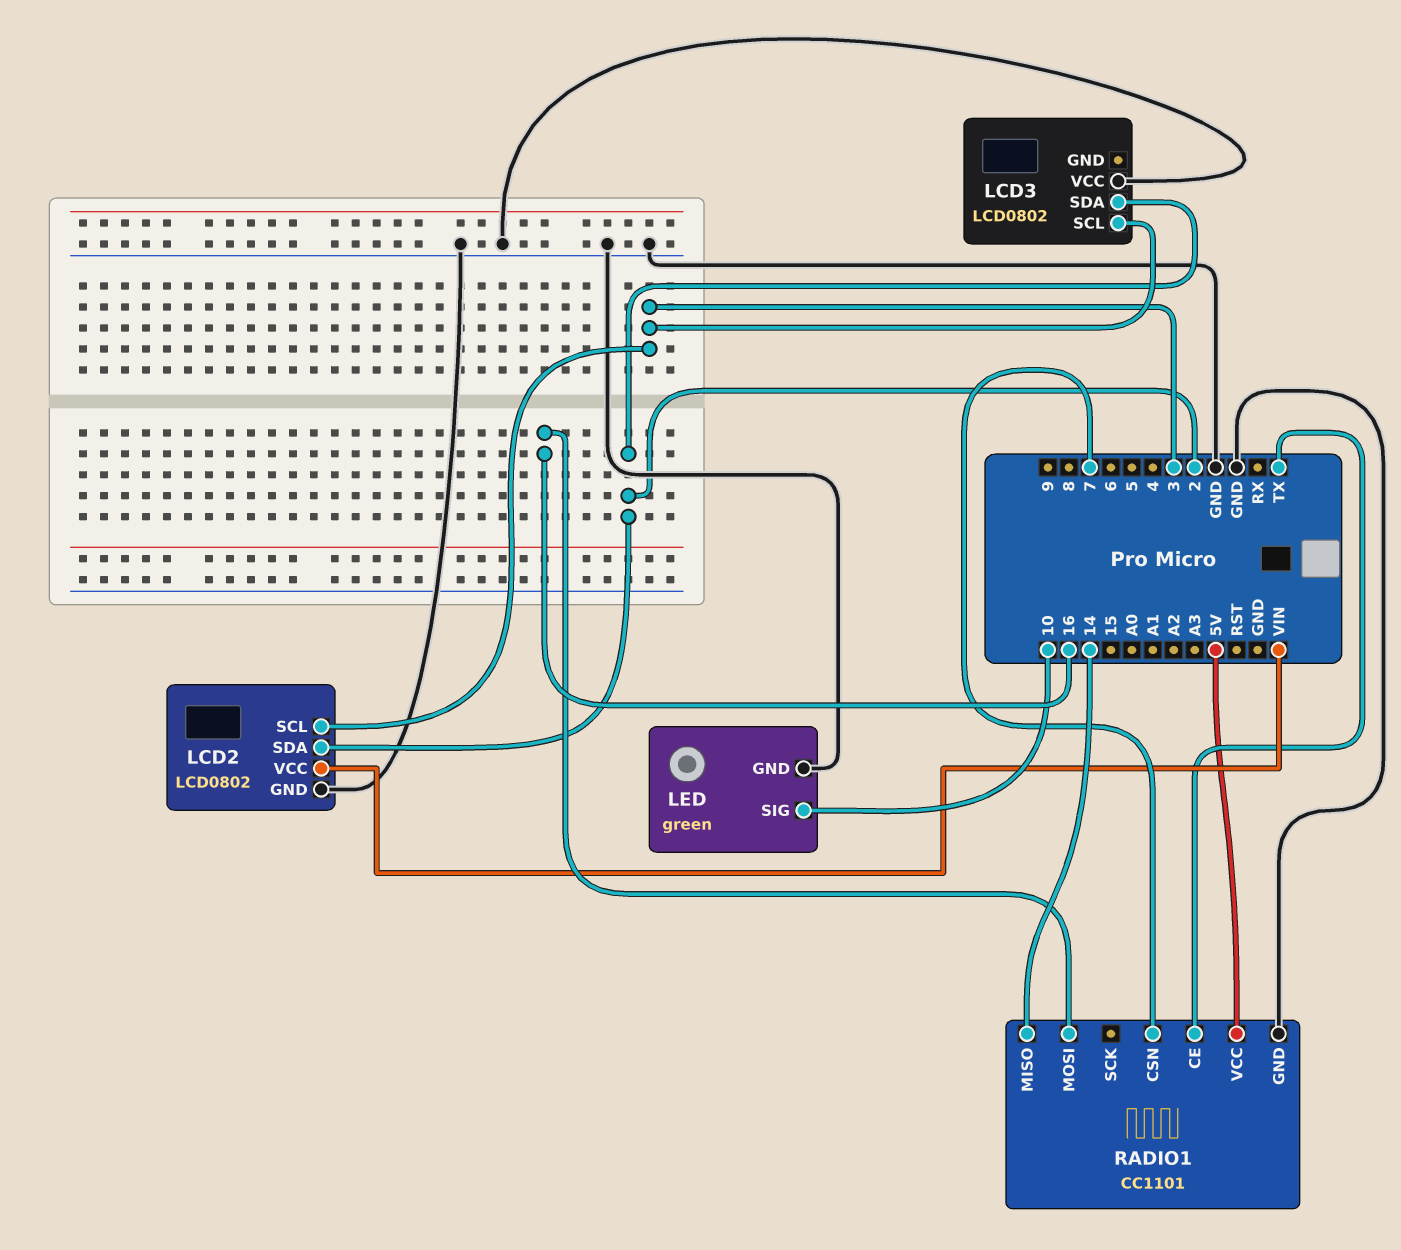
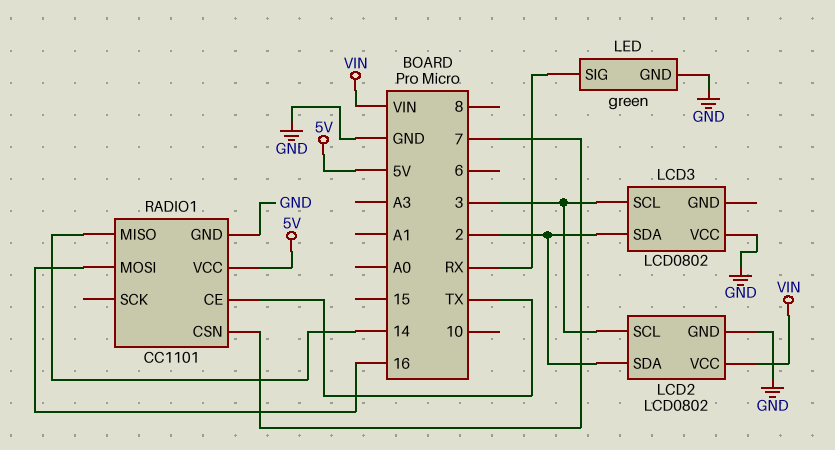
LED pin SIG: 10 -> RX

